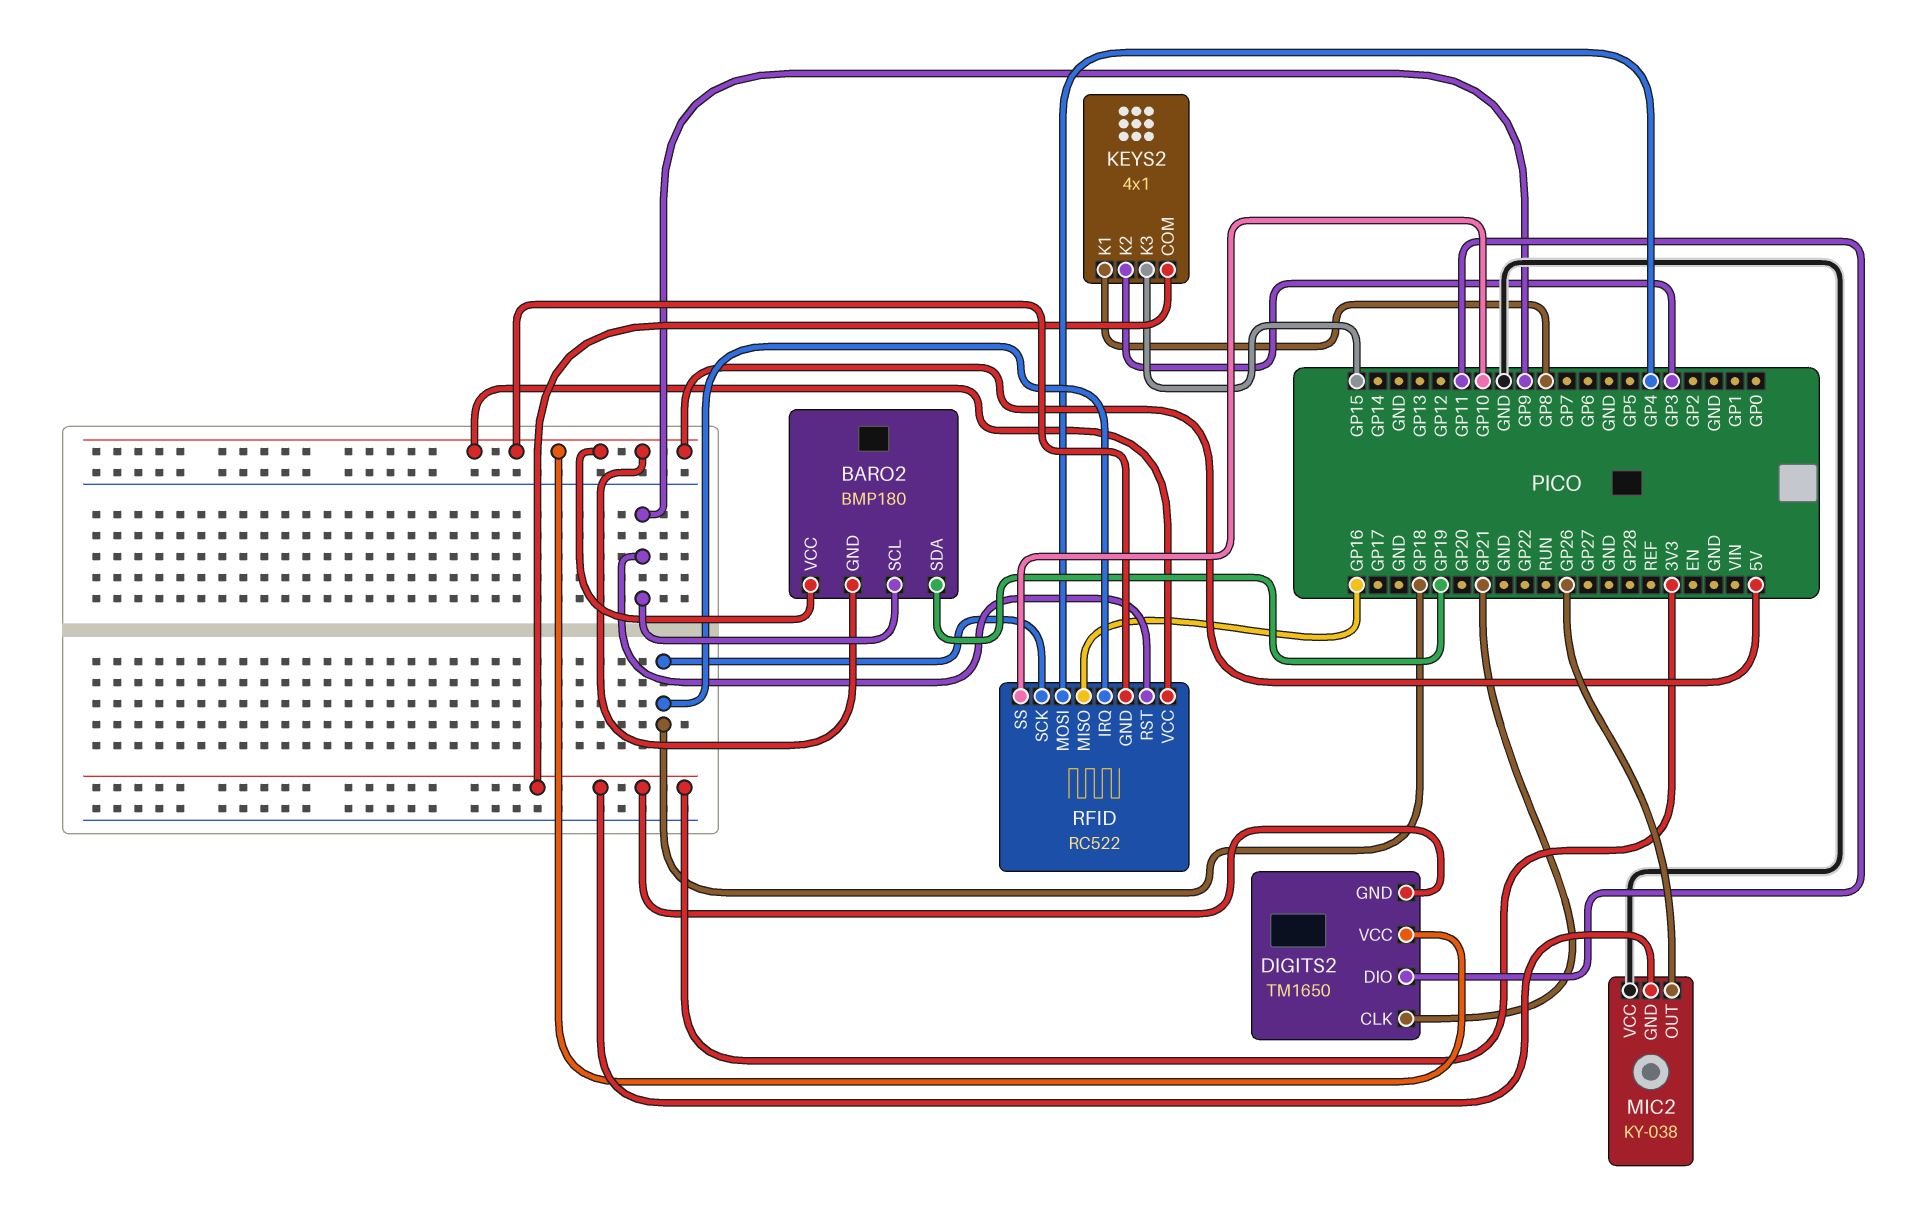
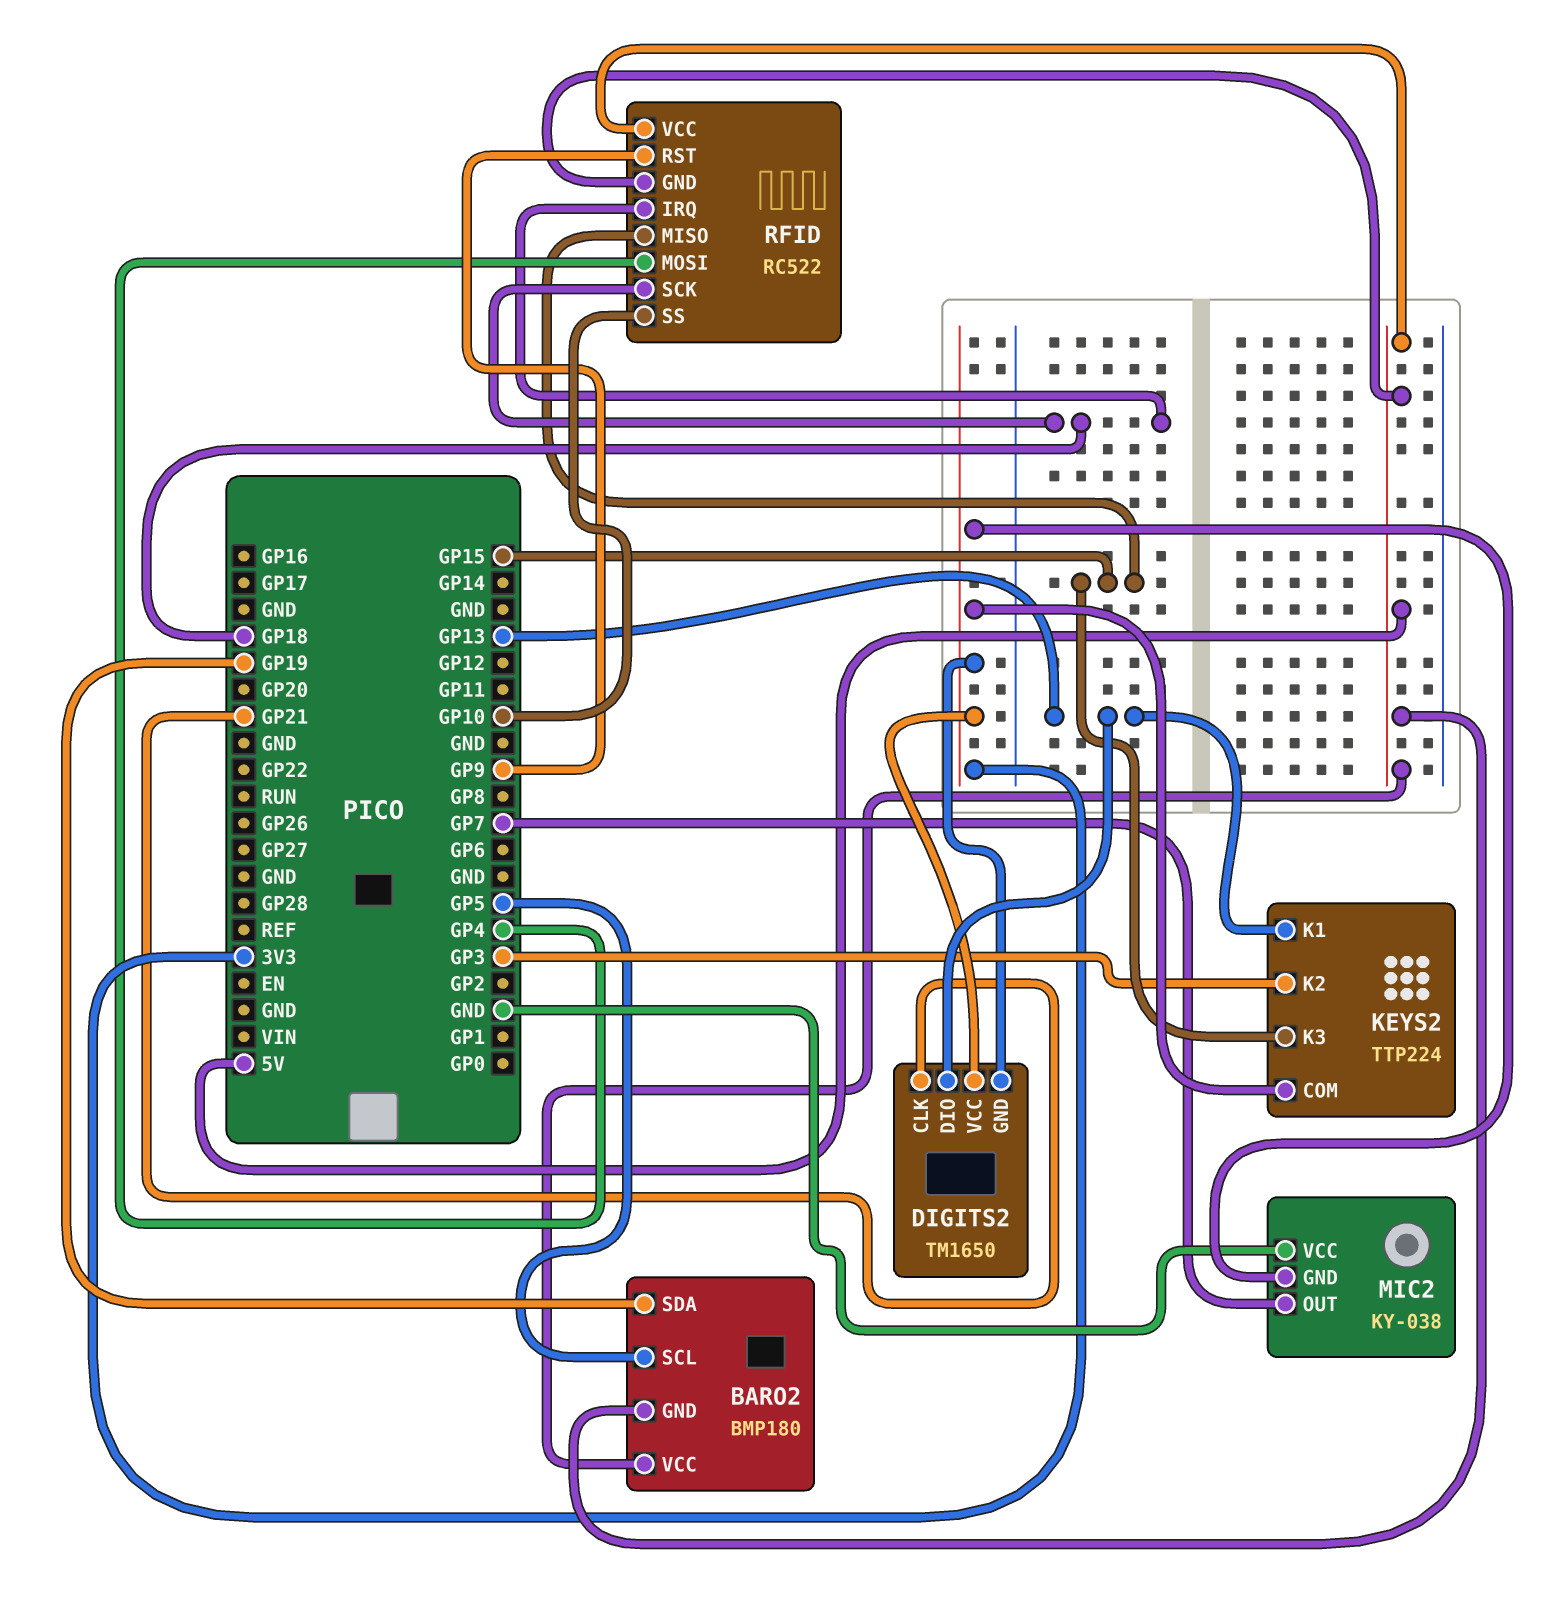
BARO2 pin SCL: GP9 -> GP5
DIGITS2 pin DIO: GP11 -> GP13
DIGITS2 pin VCC: 5V -> 3V3
KEYS2: 4x1 -> TTP224
KEYS2 pin K1: GP8 -> GP13
MIC2 pin OUT: GP26 -> GP7
RFID pin MISO: GP16 -> GP15

